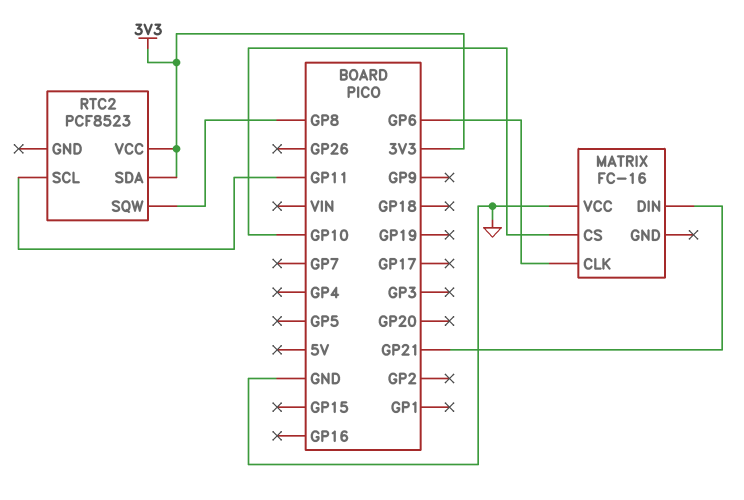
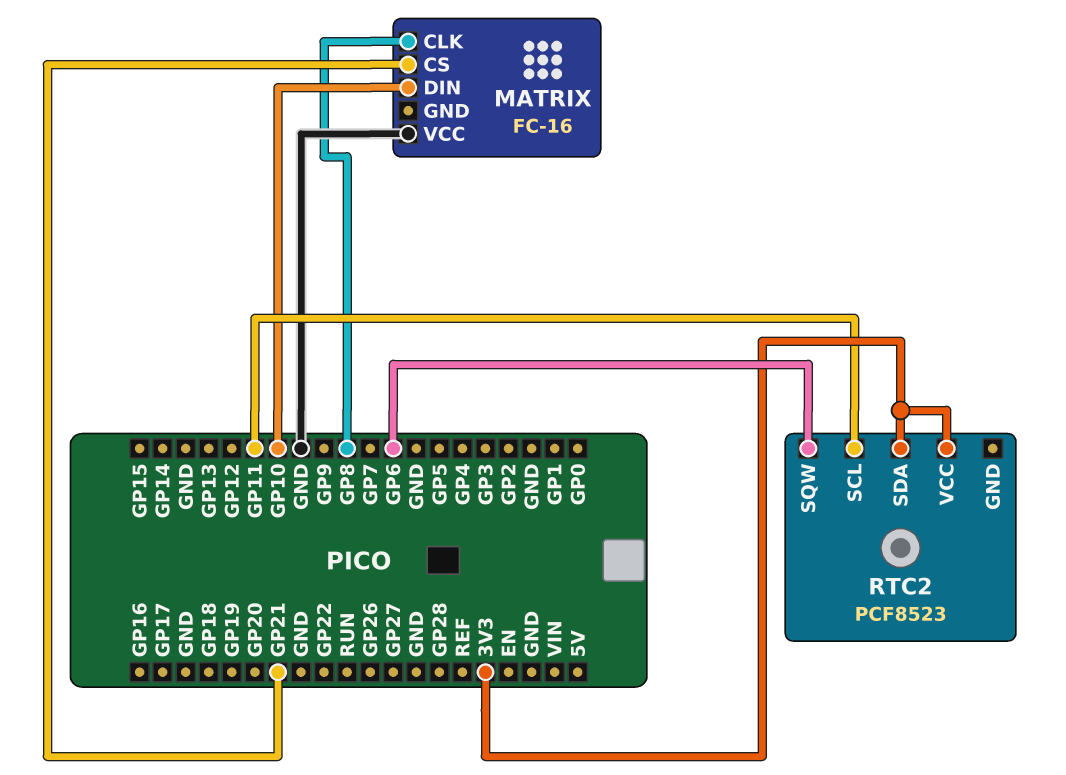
MATRIX pin CLK: GP6 -> GP8
MATRIX pin CS: GP10 -> GP21
MATRIX pin DIN: GP21 -> GP10
RTC2 pin SQW: GP8 -> GP6

